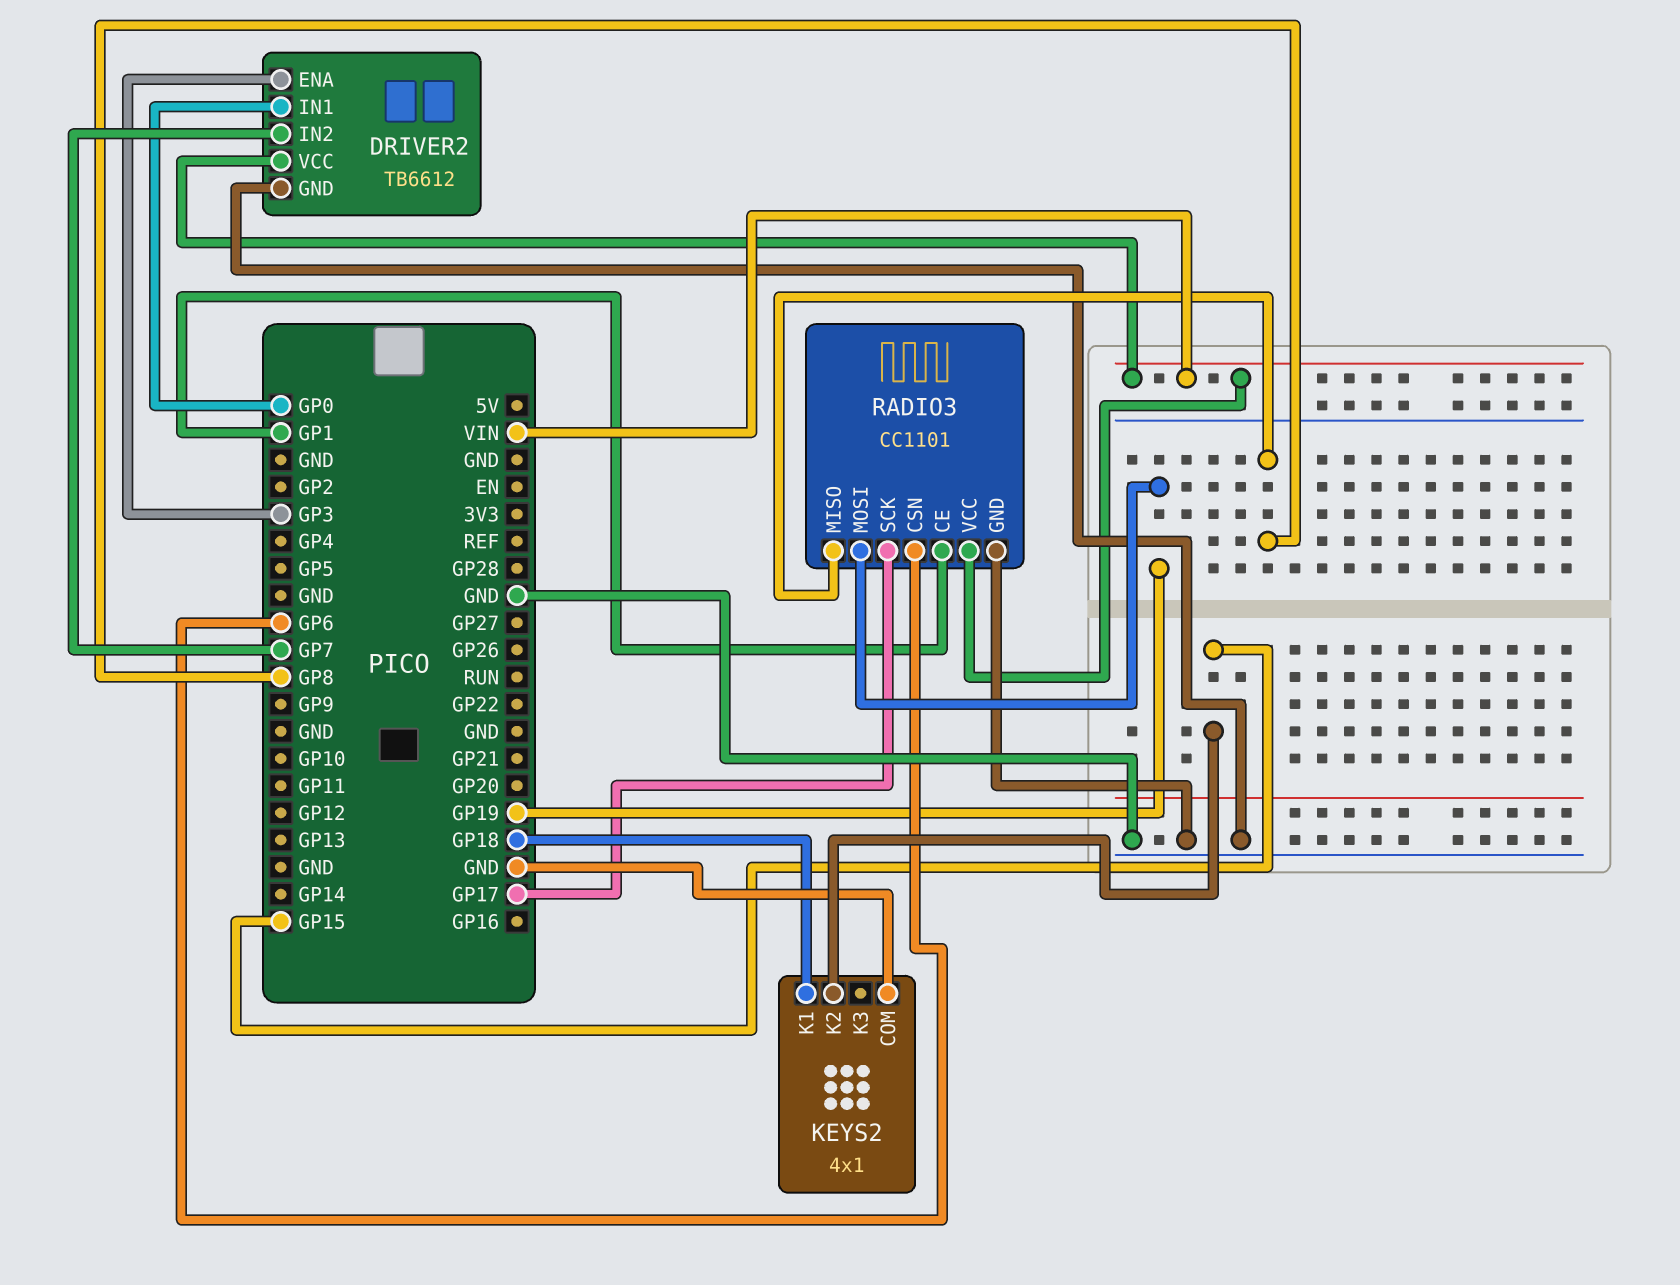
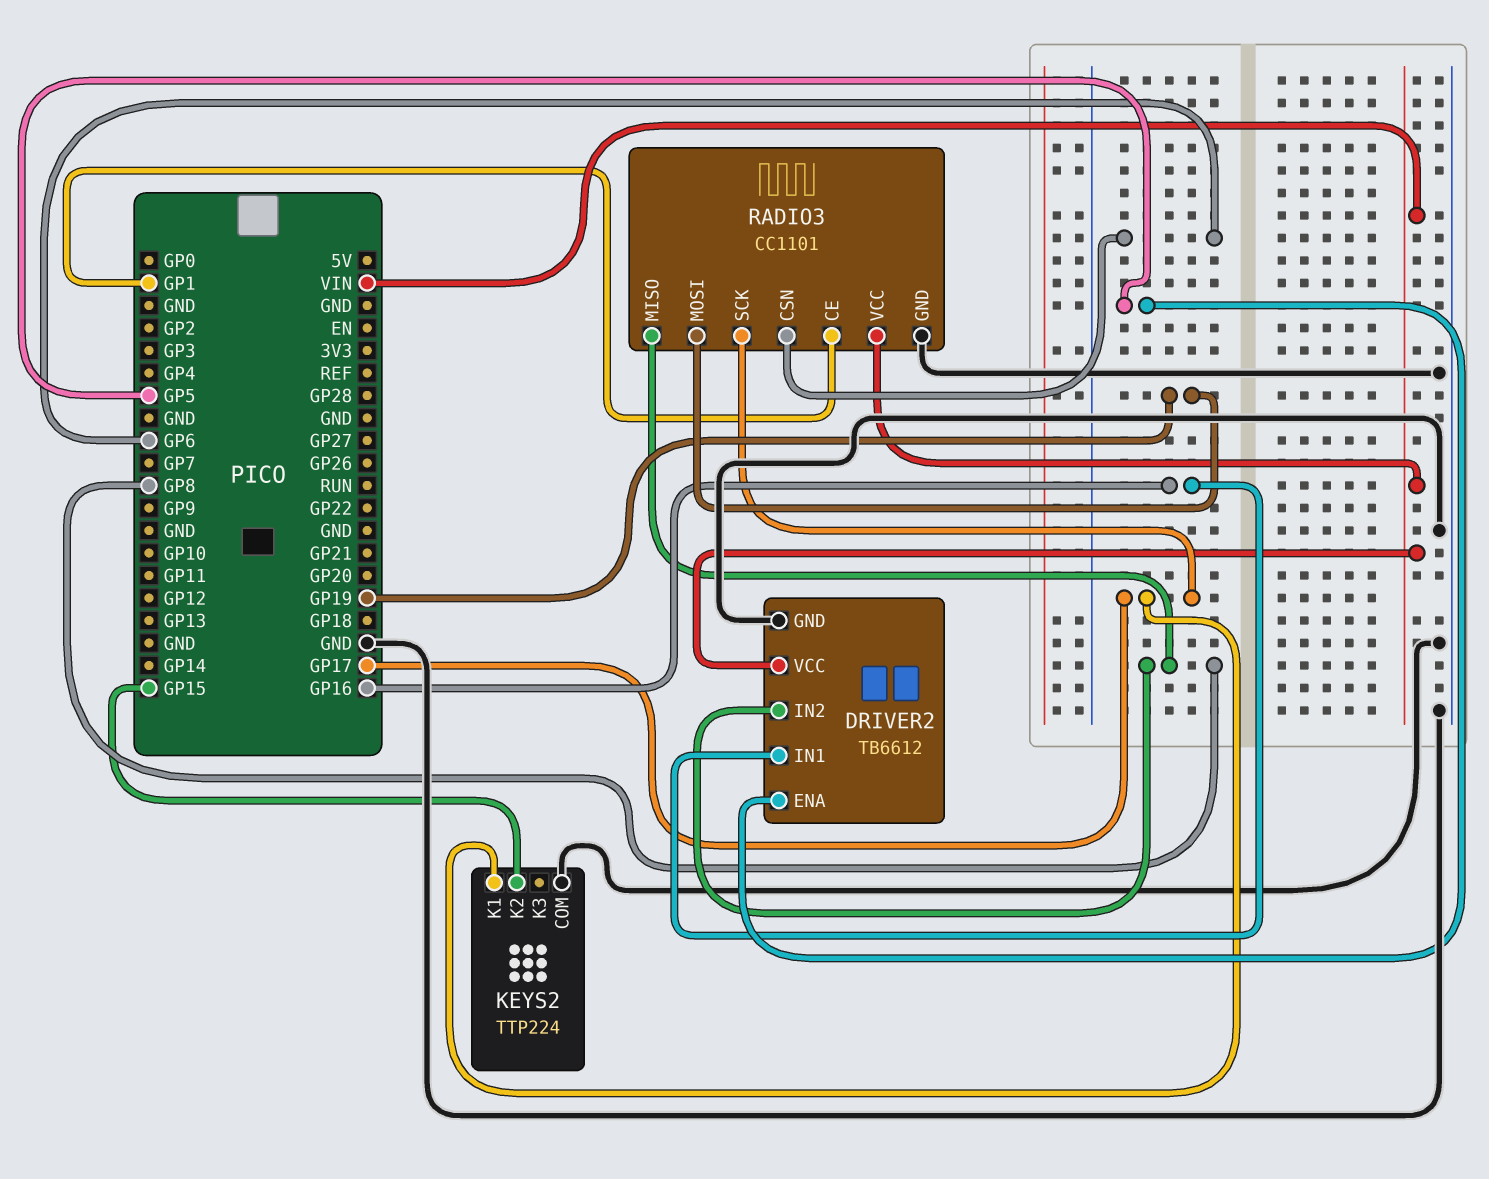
DRIVER2 pin ENA: GP3 -> GP5
DRIVER2 pin IN1: GP0 -> GP16
DRIVER2 pin IN2: GP7 -> GP8
KEYS2: 4x1 -> TTP224
KEYS2 pin K1: GP18 -> GP17

